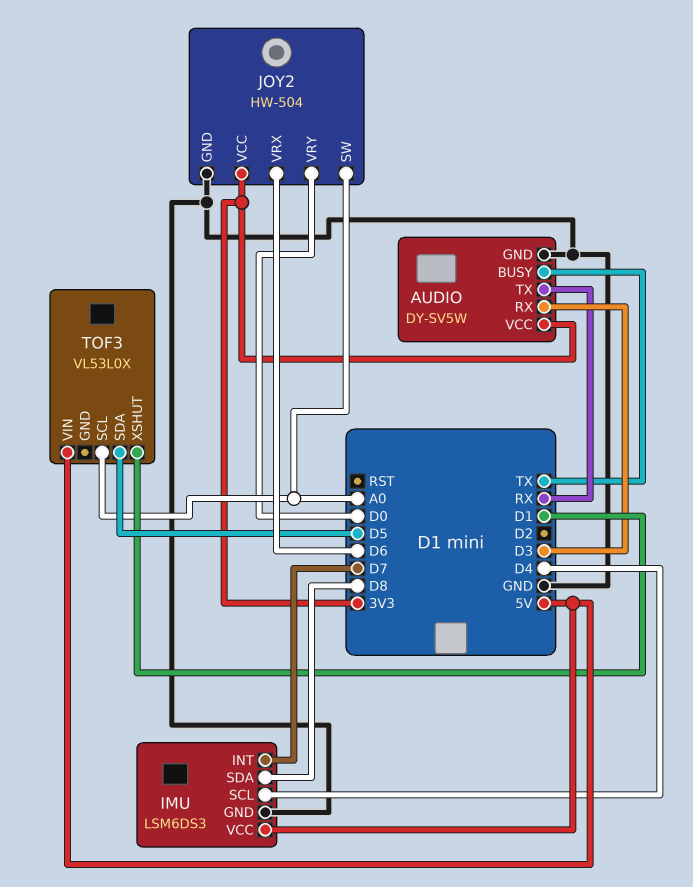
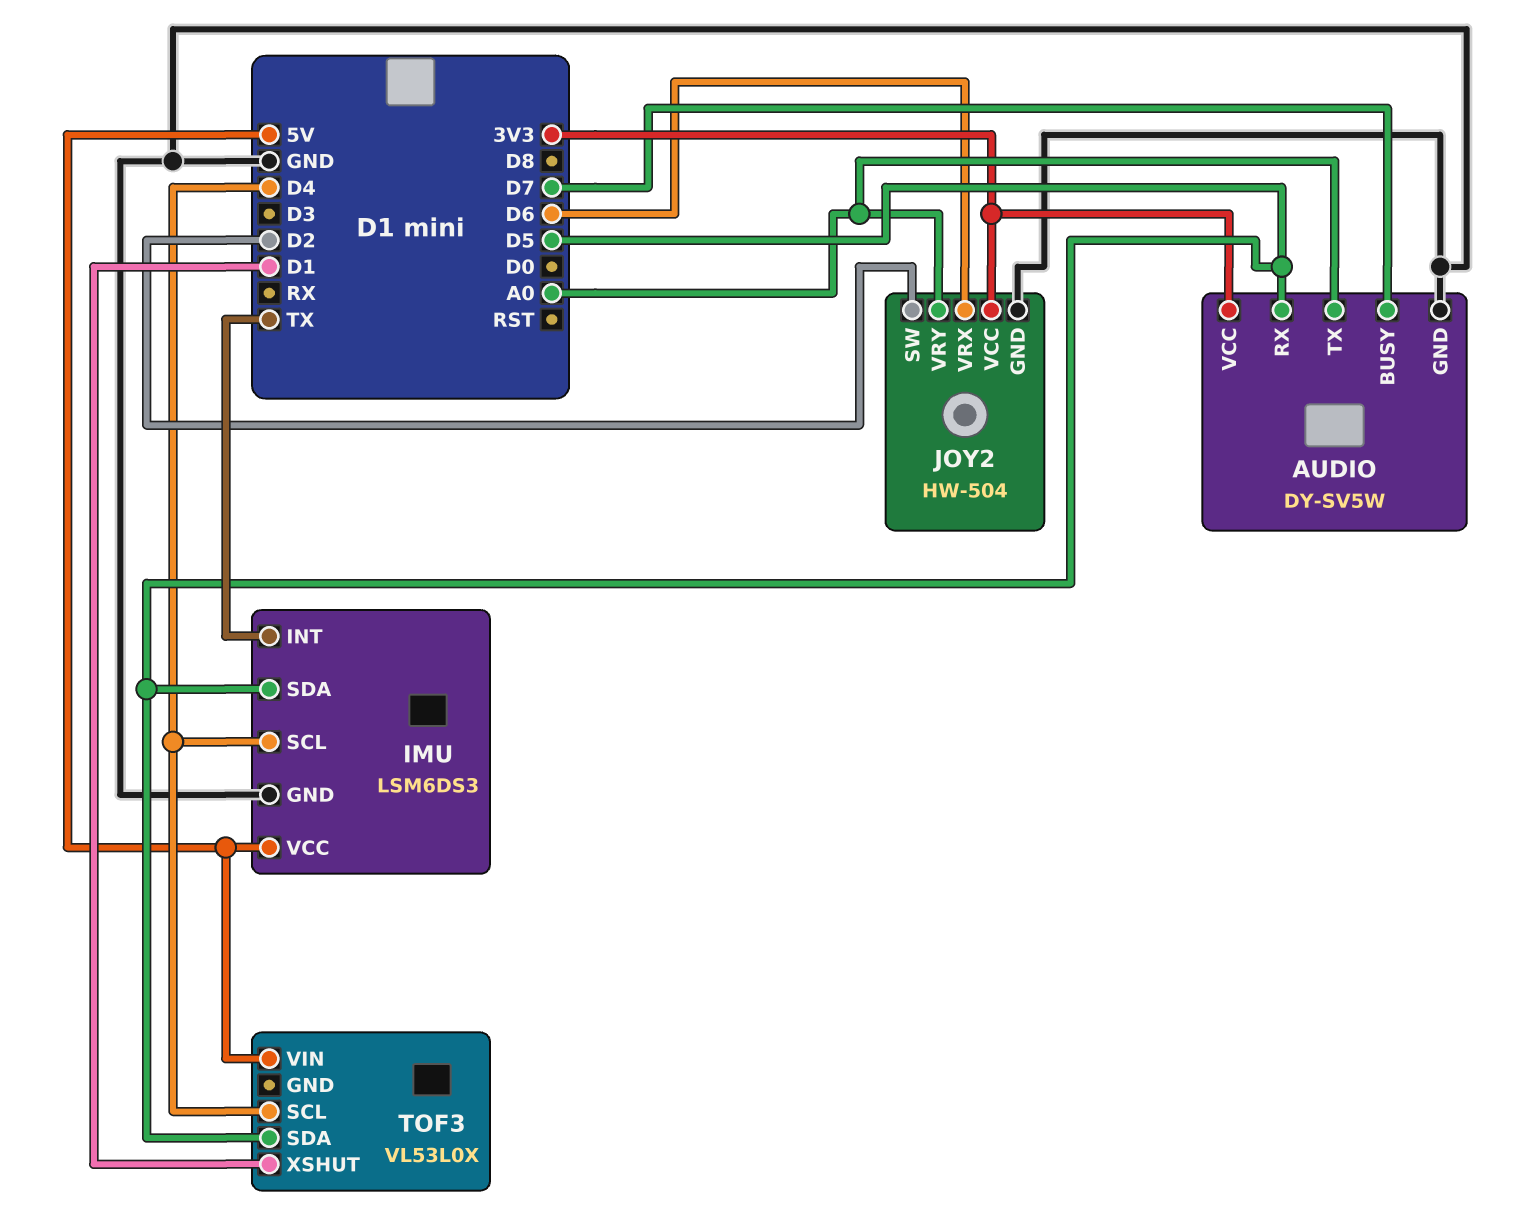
AUDIO pin BUSY: TX -> D7
AUDIO pin RX: D3 -> D5
AUDIO pin TX: RX -> A0
IMU pin INT: D7 -> TX
IMU pin SDA: D8 -> D5
JOY2 pin SW: A0 -> D2
JOY2 pin VRY: D0 -> A0
TOF3 pin SCL: A0 -> D4

